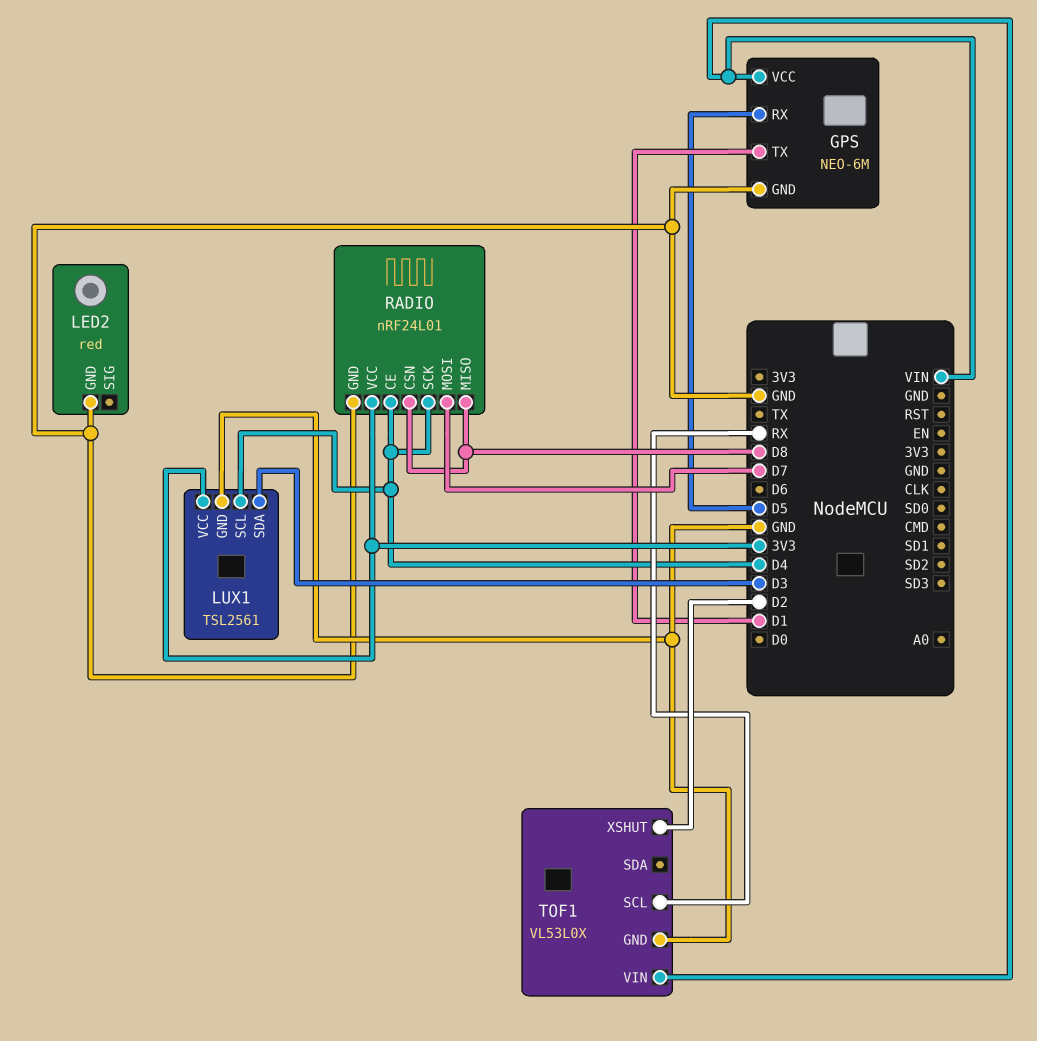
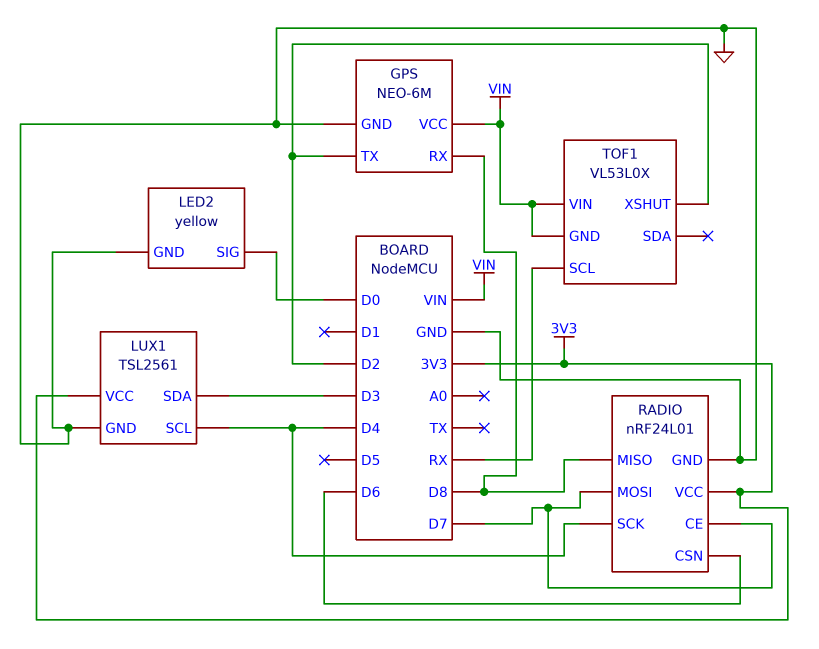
GPS pin RX: D5 -> D8
GPS pin TX: D1 -> D2
LED2: red -> yellow
LED2 pin SIG: none -> D0
RADIO pin CE: D4 -> D7
RADIO pin CSN: D8 -> D6
TOF1 pin GND: GND -> VIN

